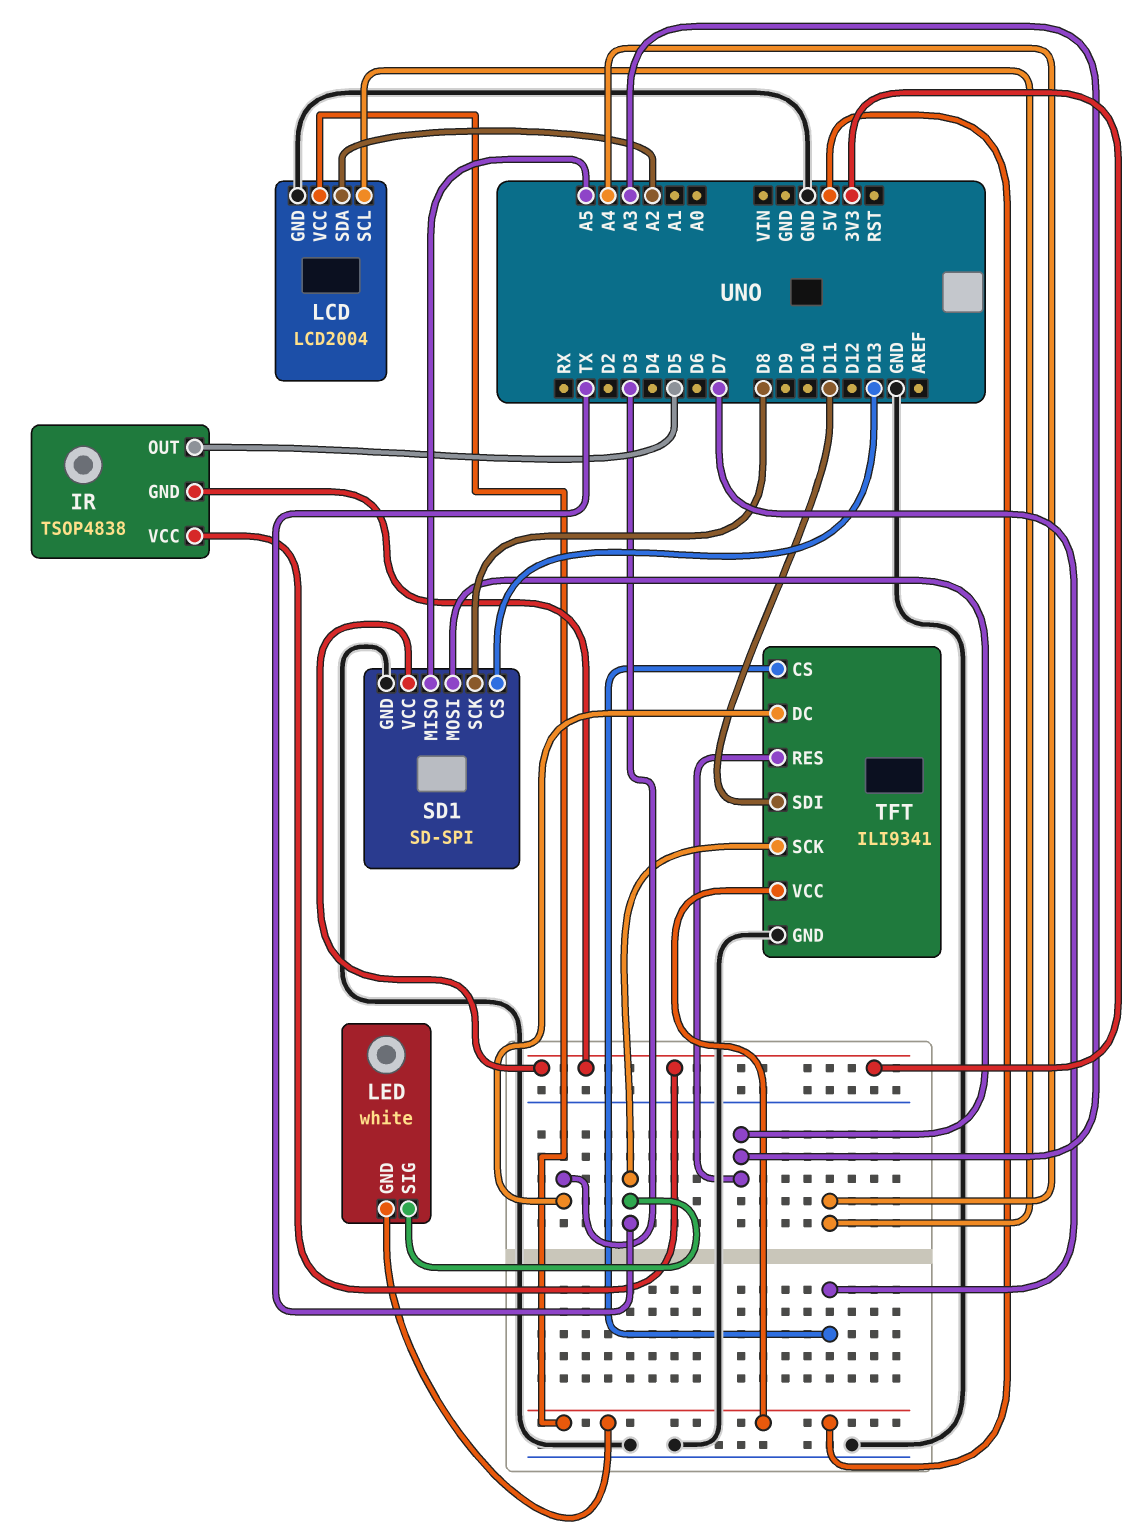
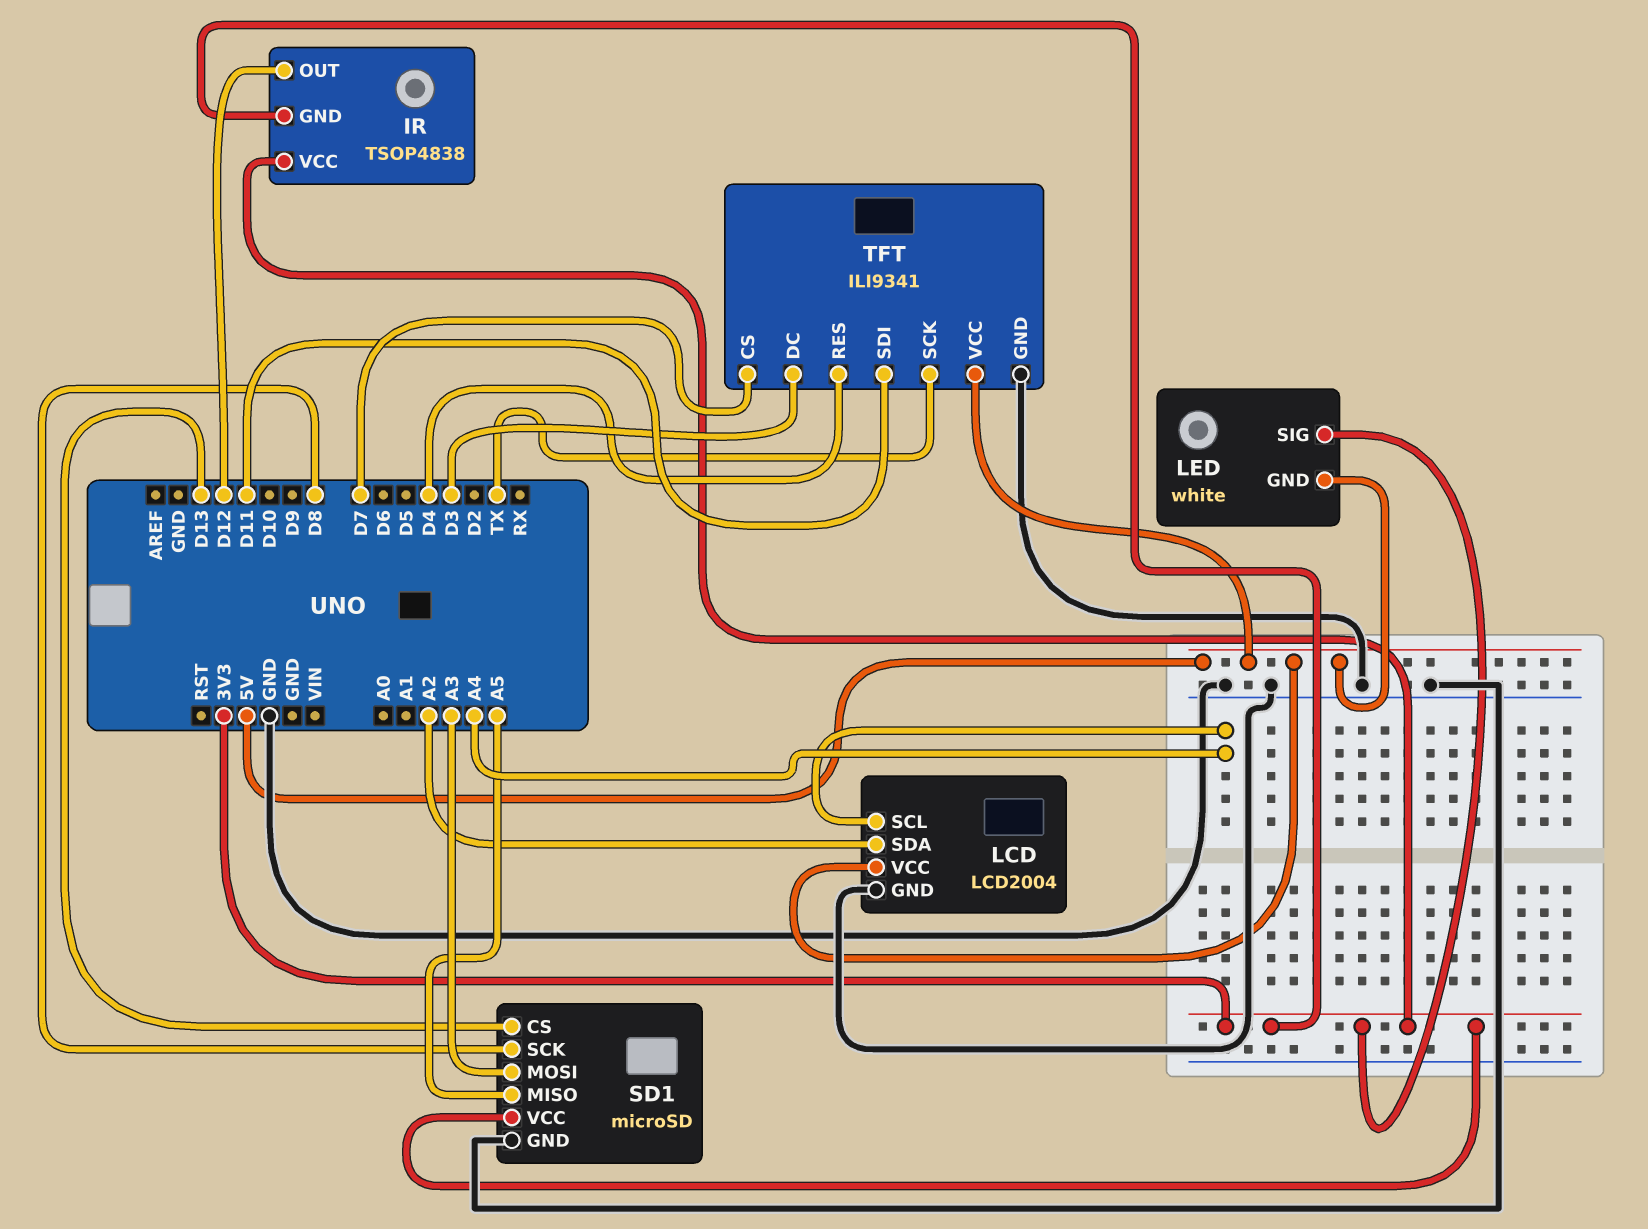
IR pin OUT: D5 -> D12
LED pin SIG: TX -> 3V3
SD1: SD-SPI -> microSD
TFT pin RES: A3 -> D4

